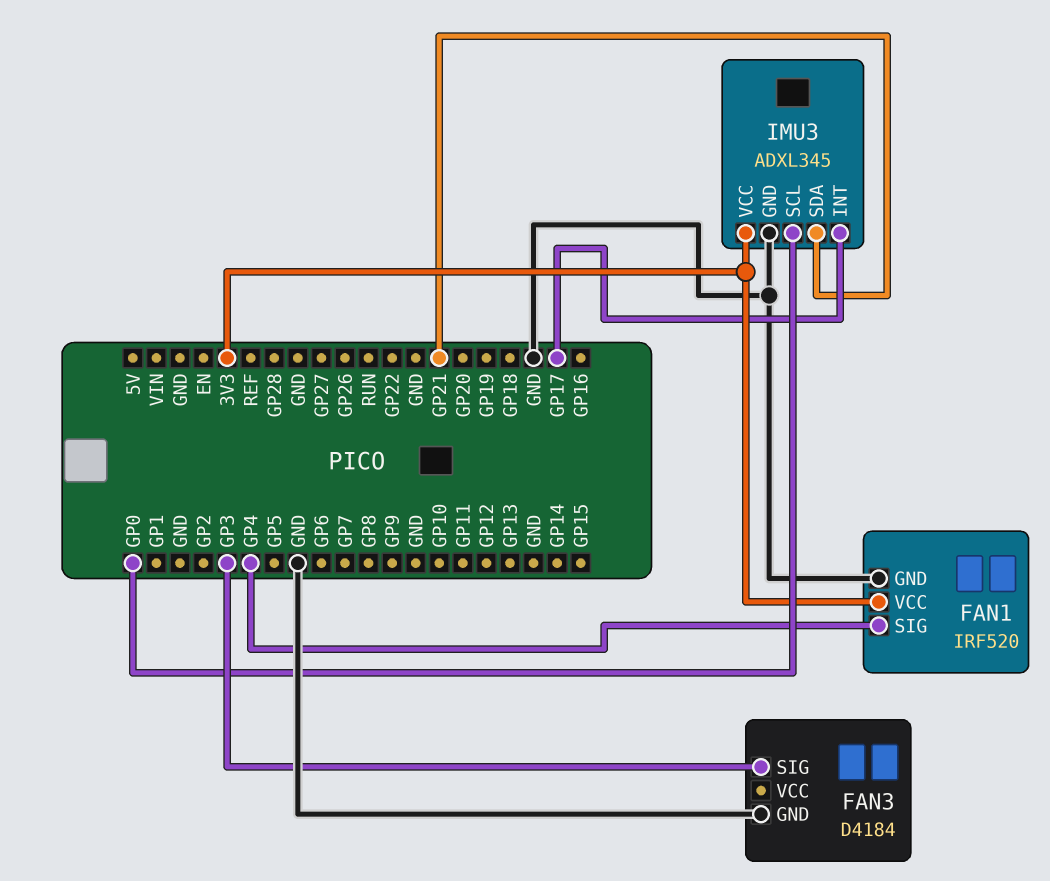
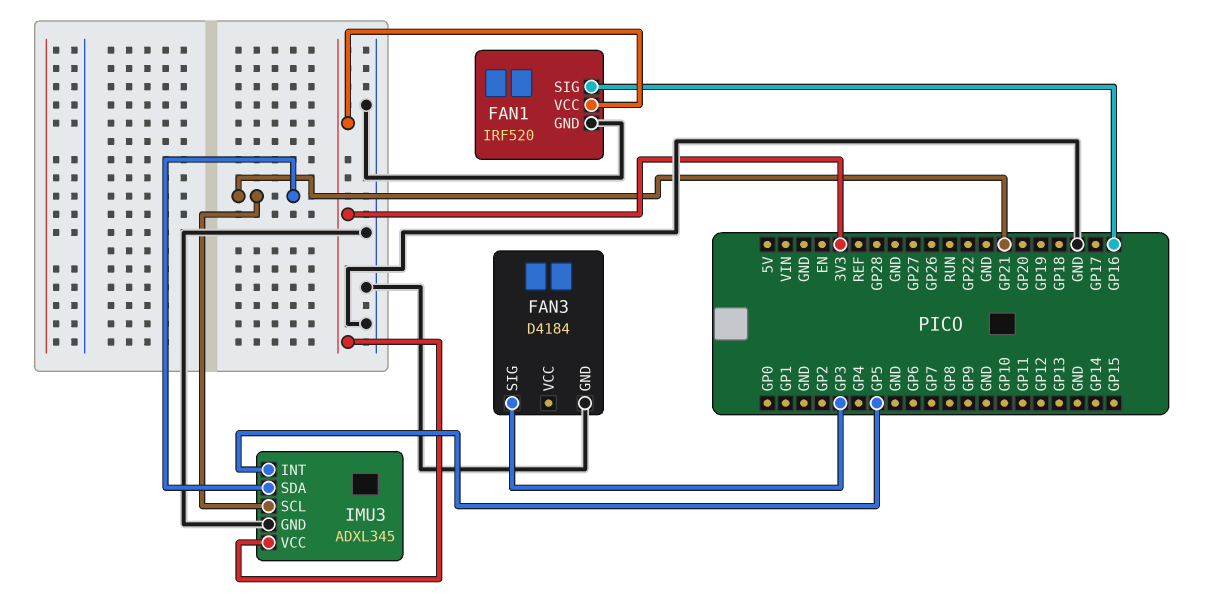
FAN1 pin SIG: GP4 -> GP16
IMU3 pin INT: GP17 -> GP5
IMU3 pin SCL: GP0 -> GP21

